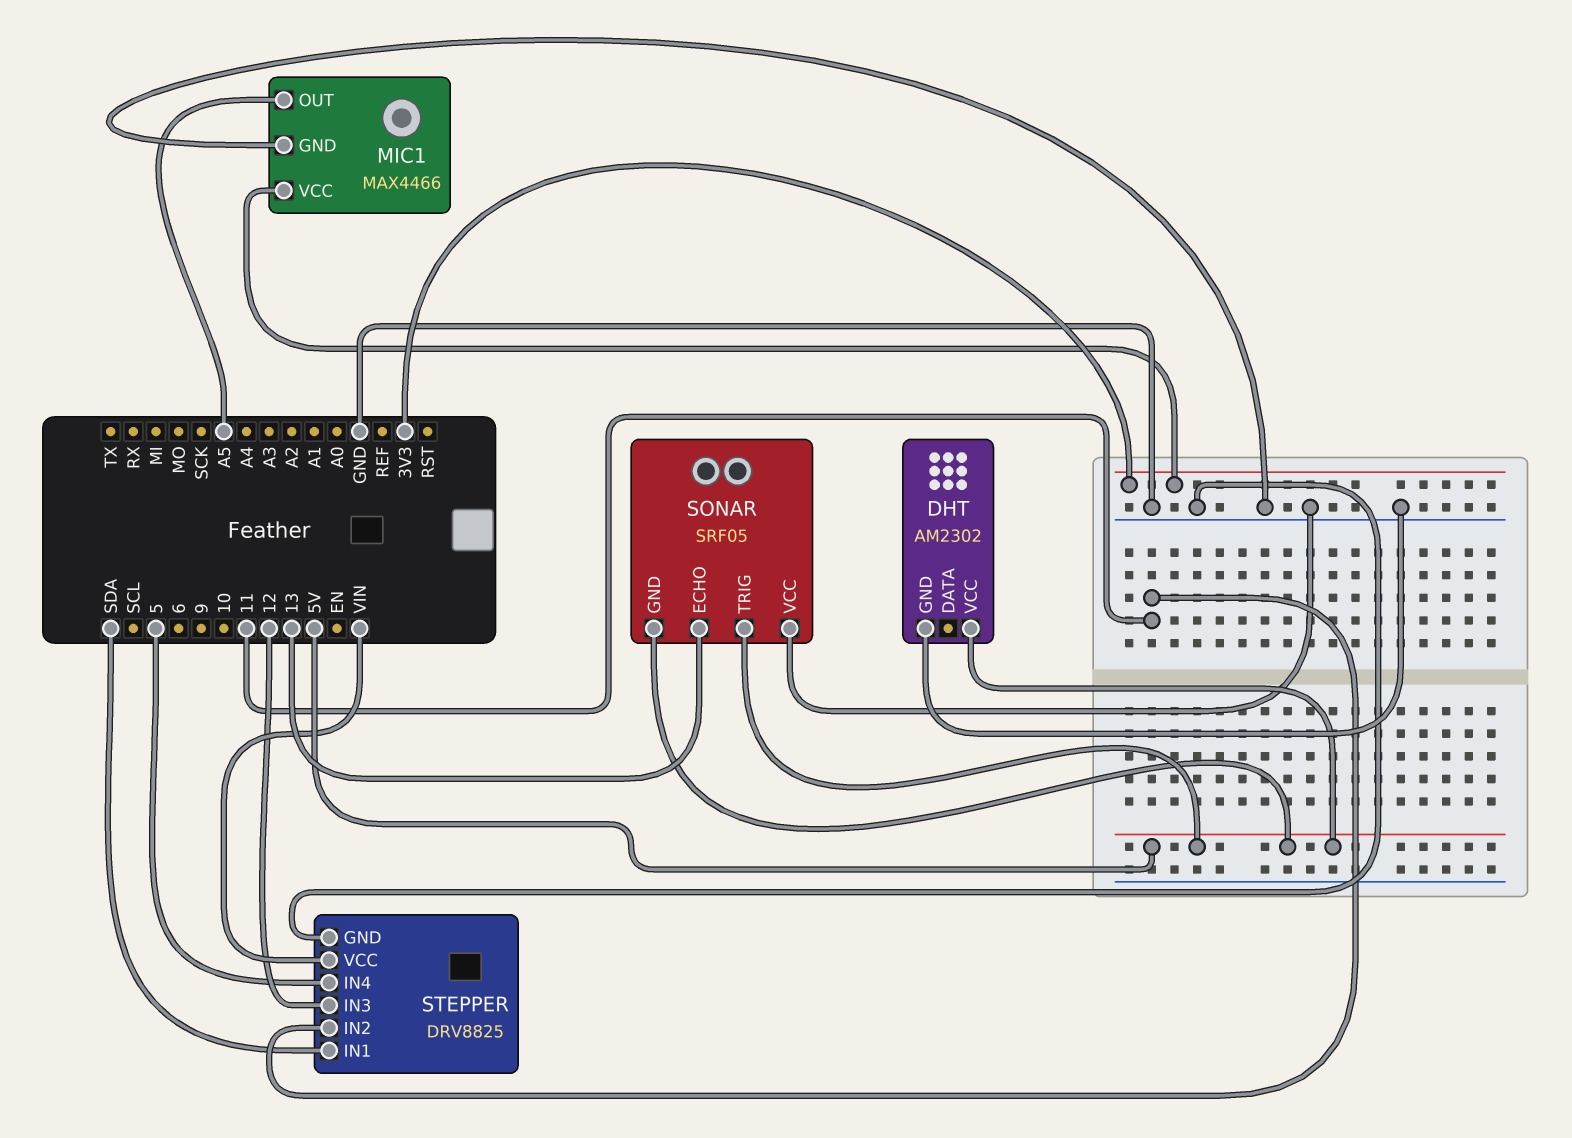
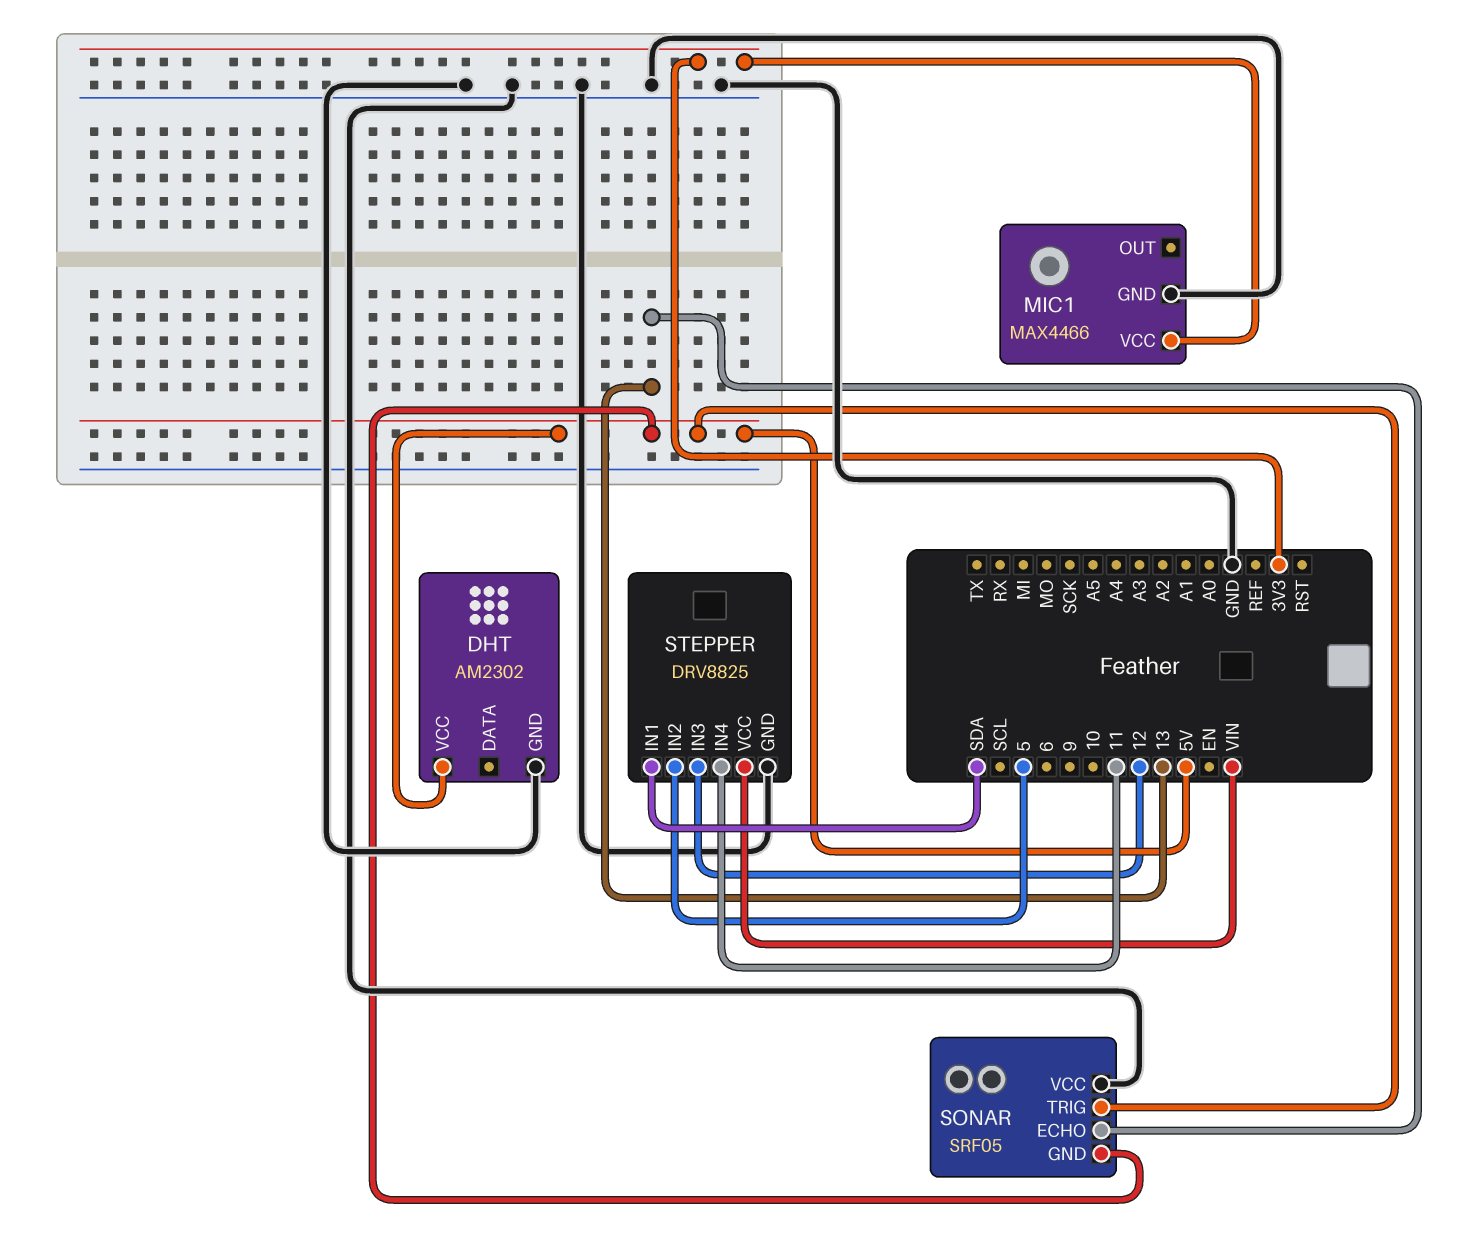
MIC1 pin OUT: A5 -> none
STEPPER pin IN2: 11 -> 5
STEPPER pin IN4: 5 -> 11

